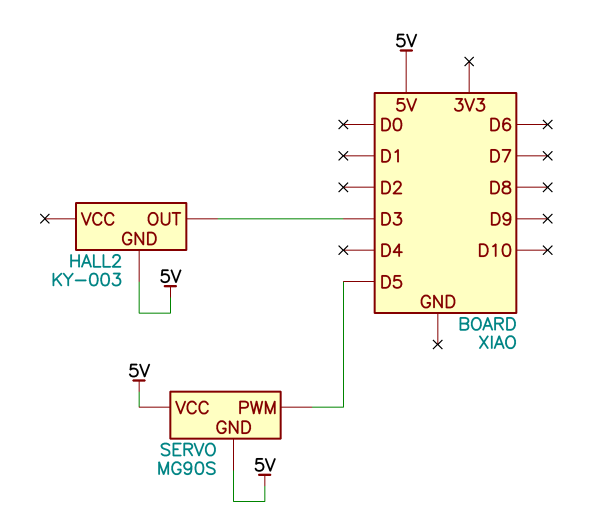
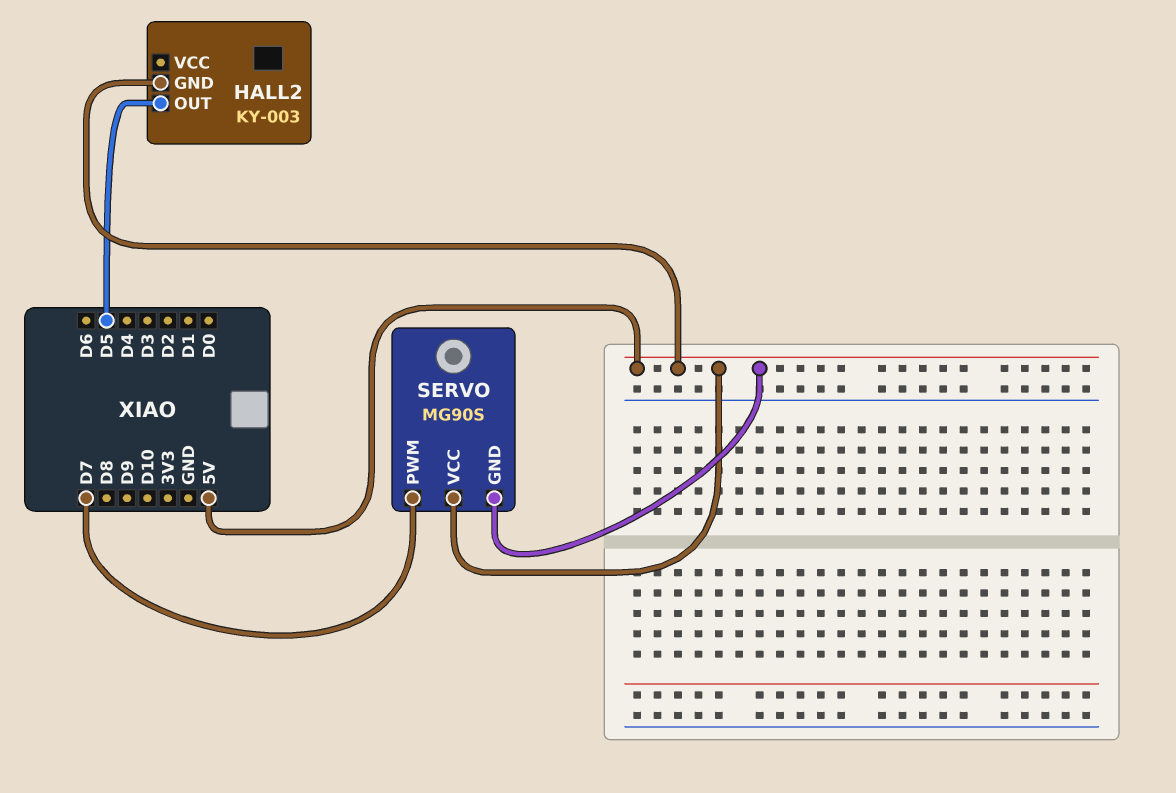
HALL2 pin OUT: D3 -> D5
SERVO pin PWM: D5 -> D7

